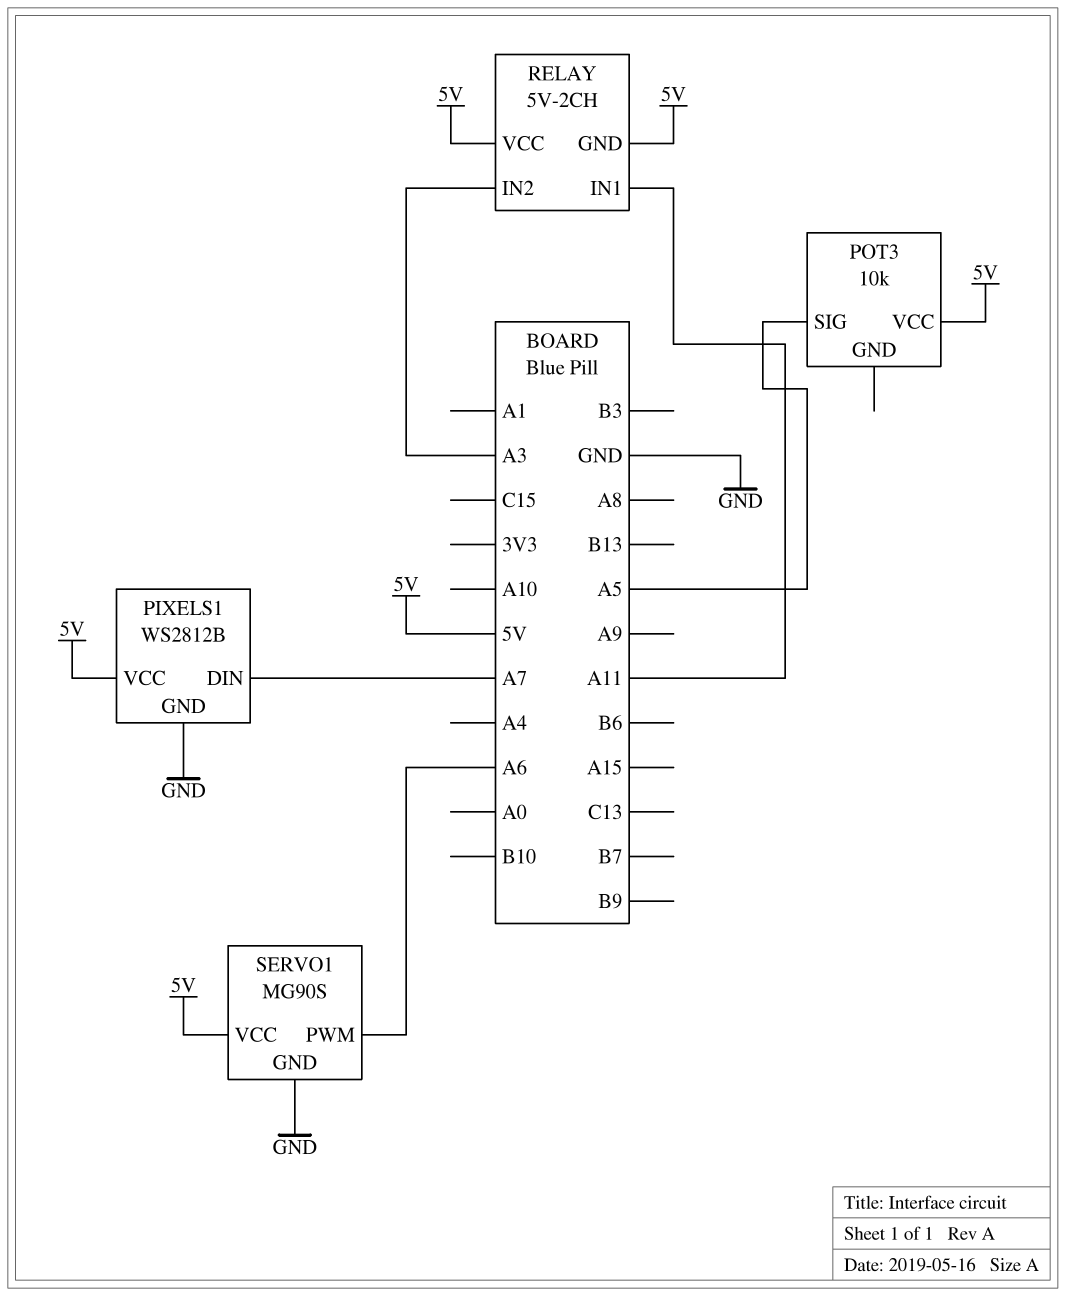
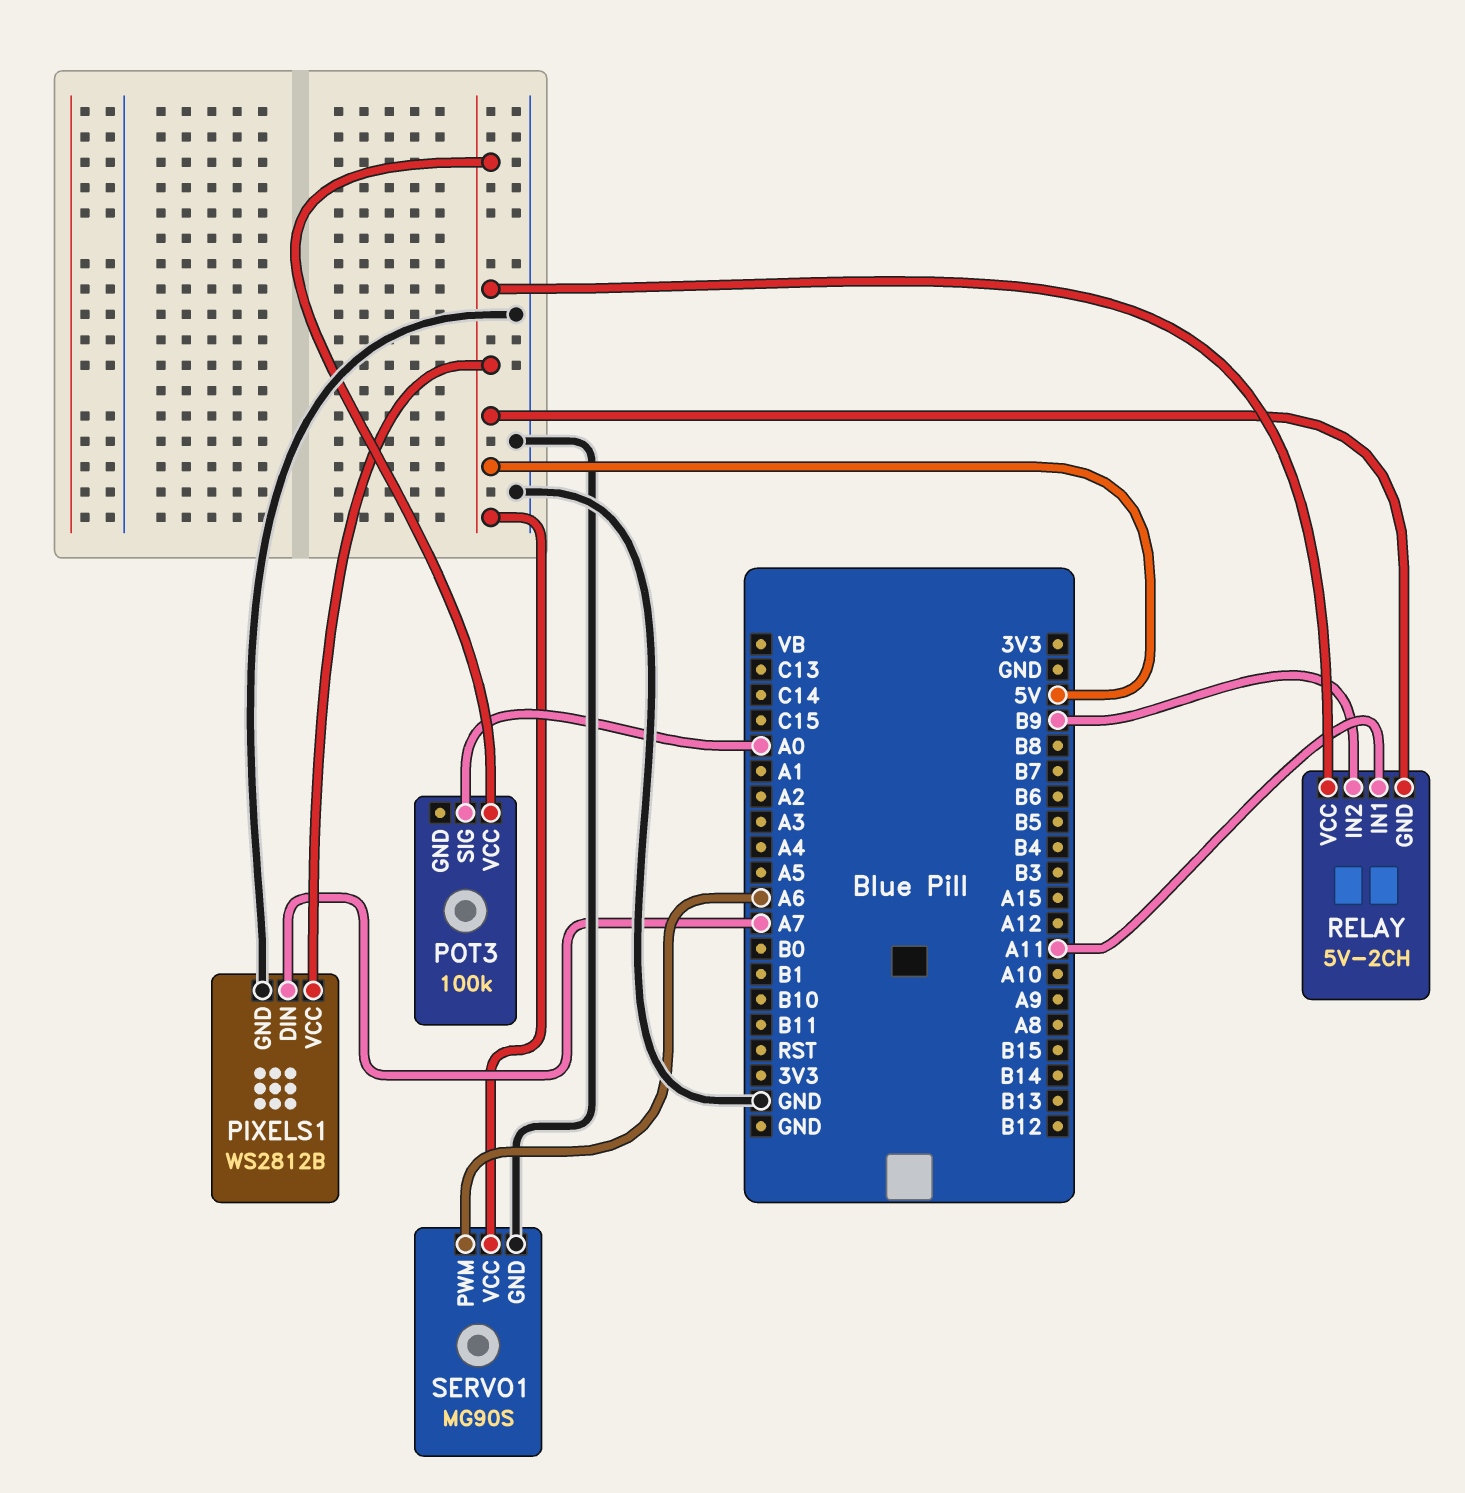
POT3: 10k -> 100k
POT3 pin SIG: A5 -> A0
RELAY pin IN2: A3 -> B9

